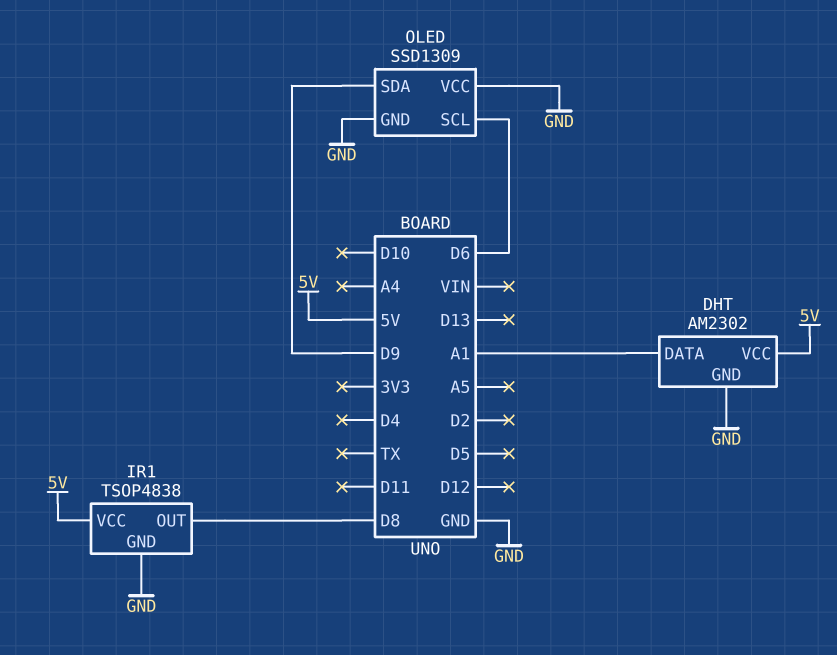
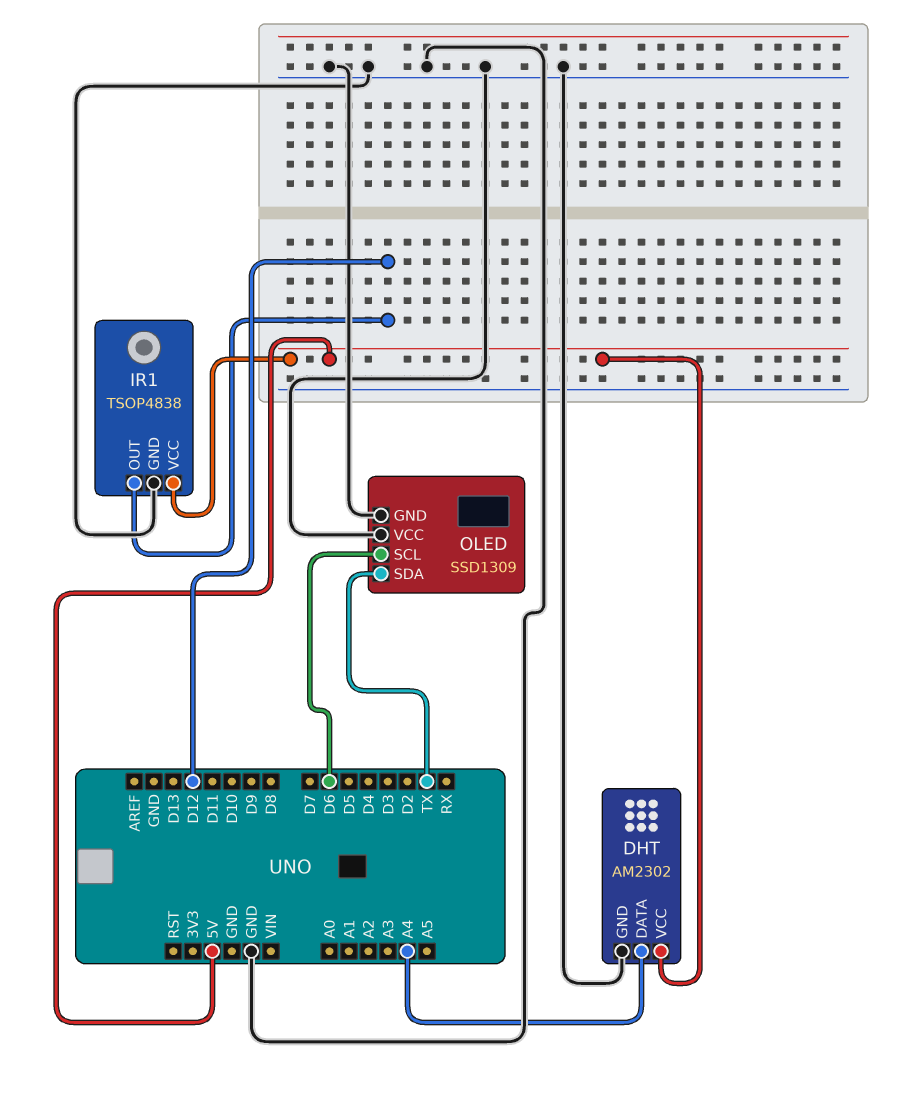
DHT pin DATA: A1 -> A4
IR1 pin OUT: D8 -> D12
OLED pin SDA: D9 -> TX

